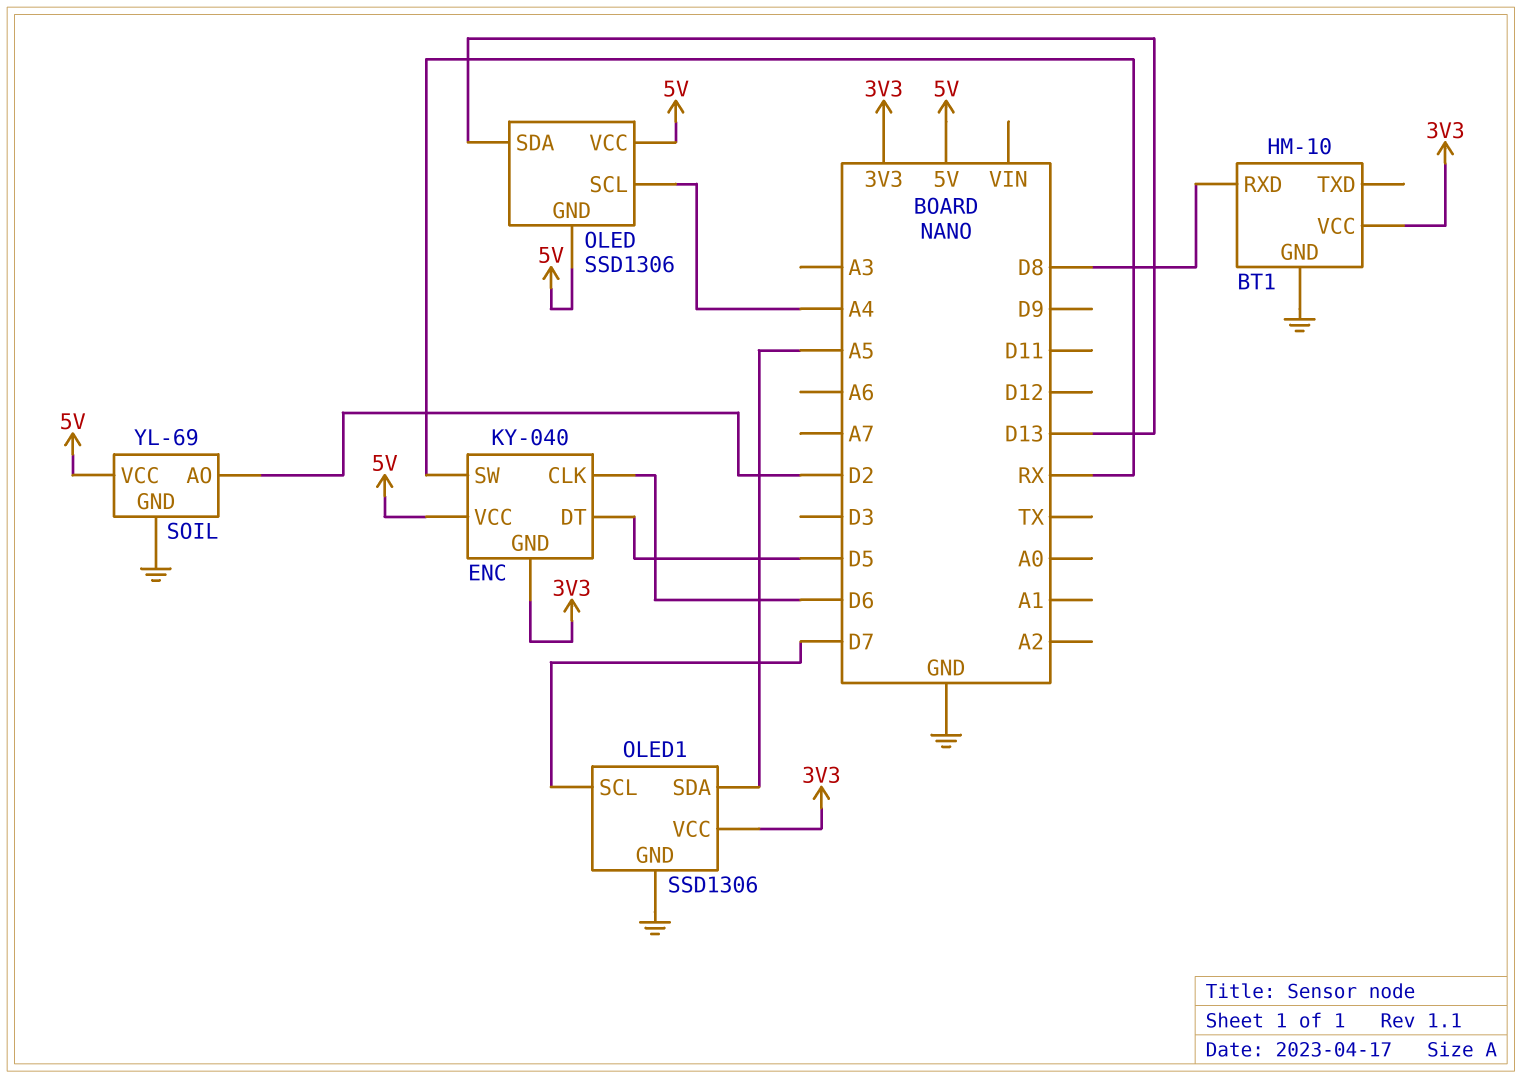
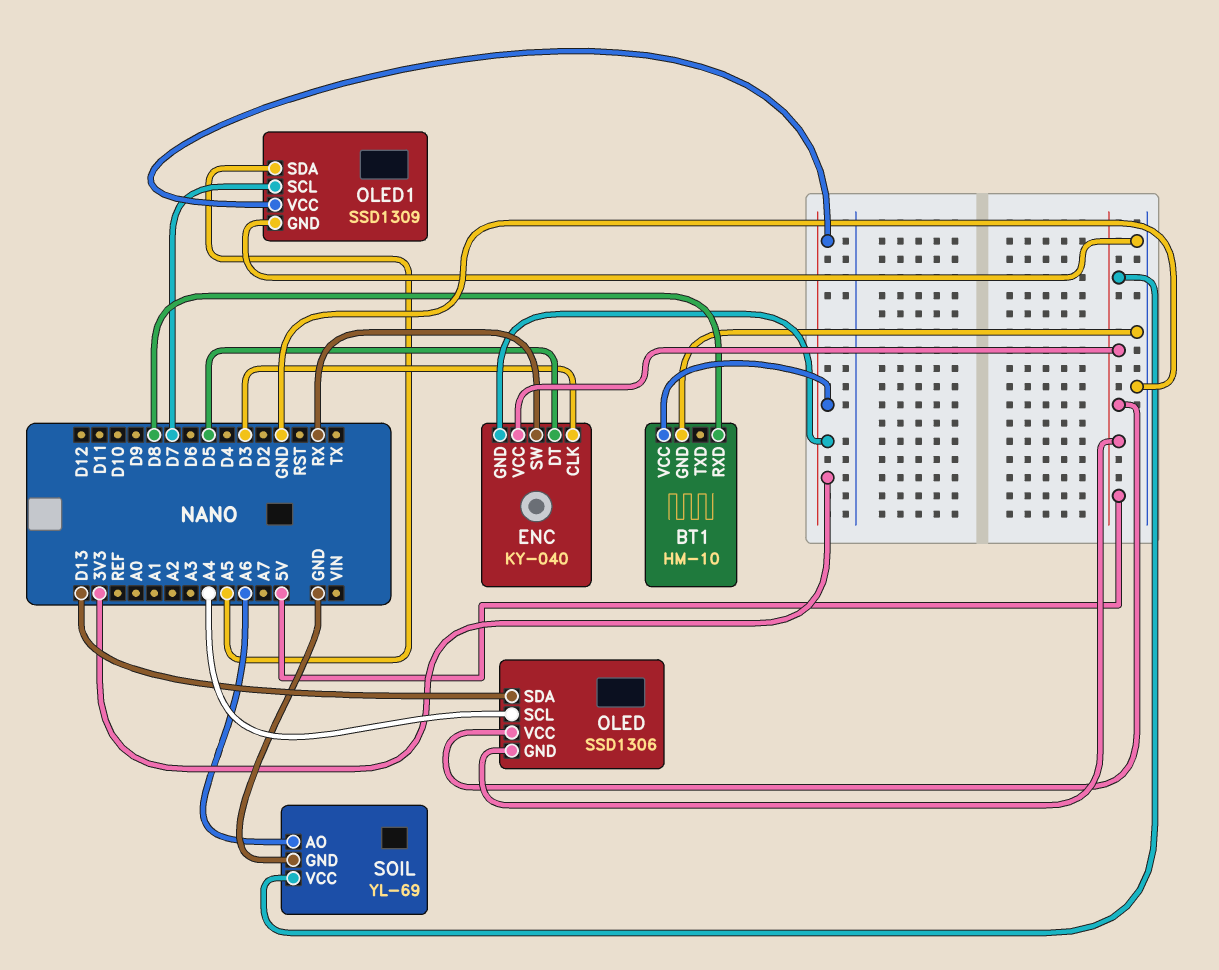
ENC pin CLK: D6 -> D3
OLED1: SSD1306 -> SSD1309
SOIL pin AO: D2 -> A6

